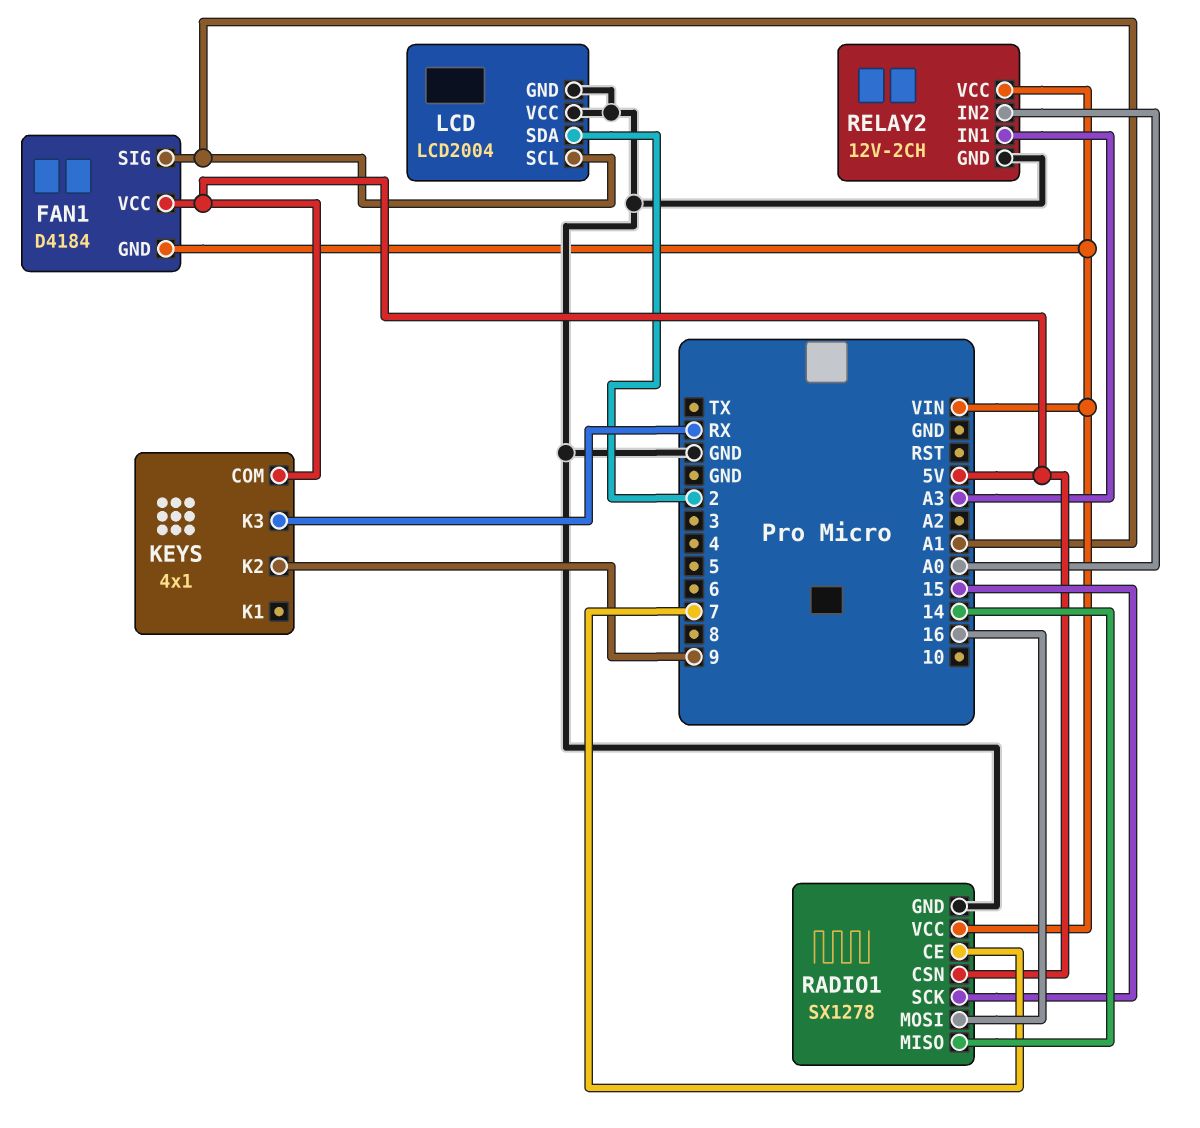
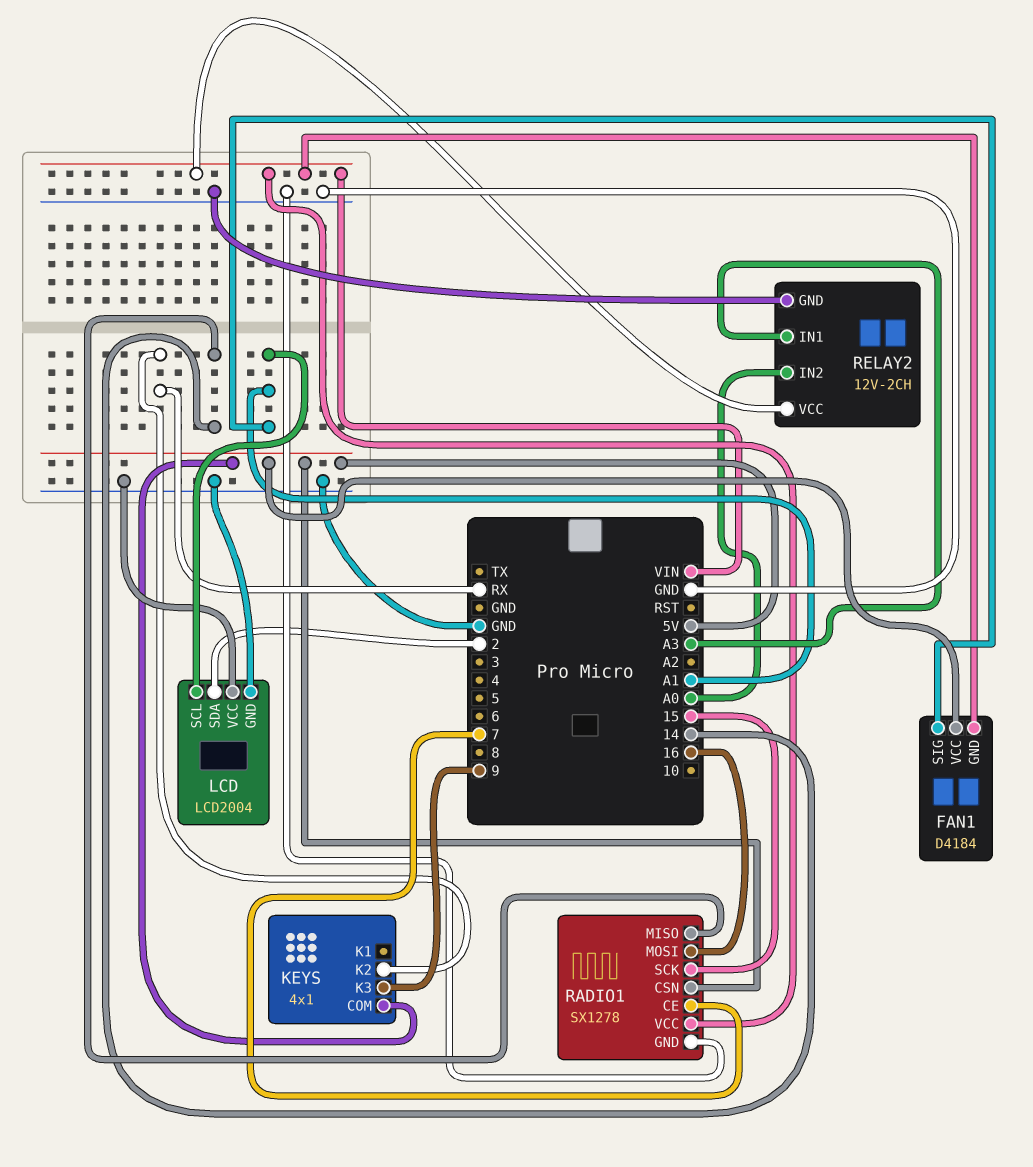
KEYS pin K2: 9 -> RX
KEYS pin K3: RX -> 9

